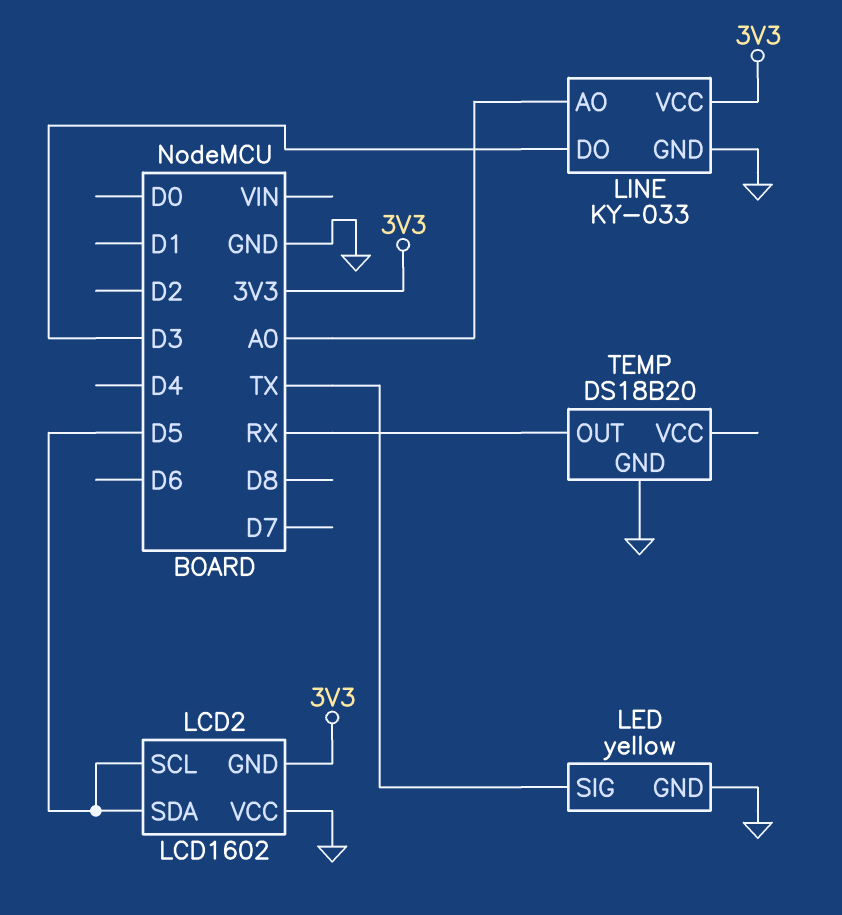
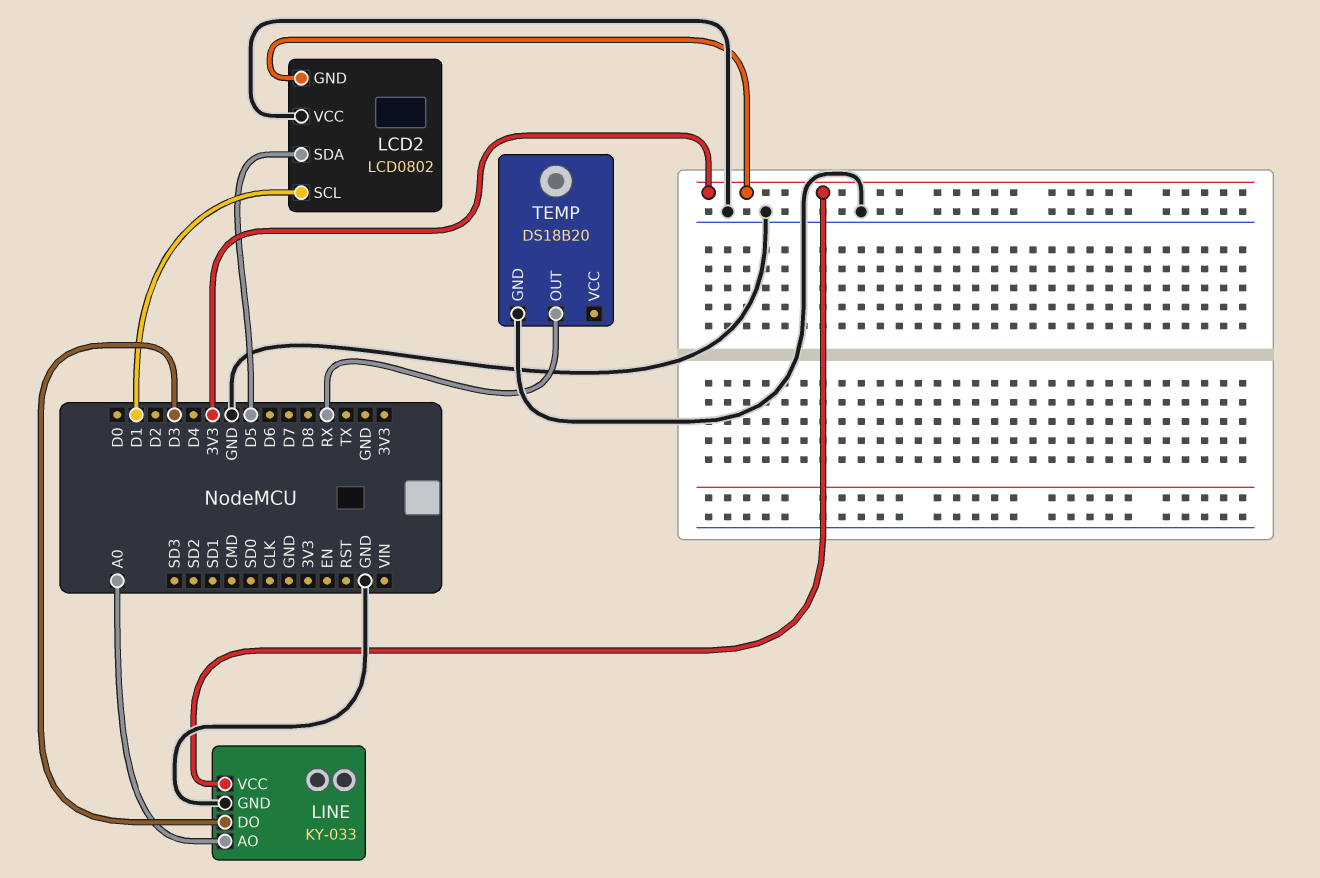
LCD2: LCD1602 -> LCD0802
LCD2 pin SCL: D5 -> D1
LED: yellow -> none
LED pin GND: GND -> none
LED pin SIG: TX -> none

